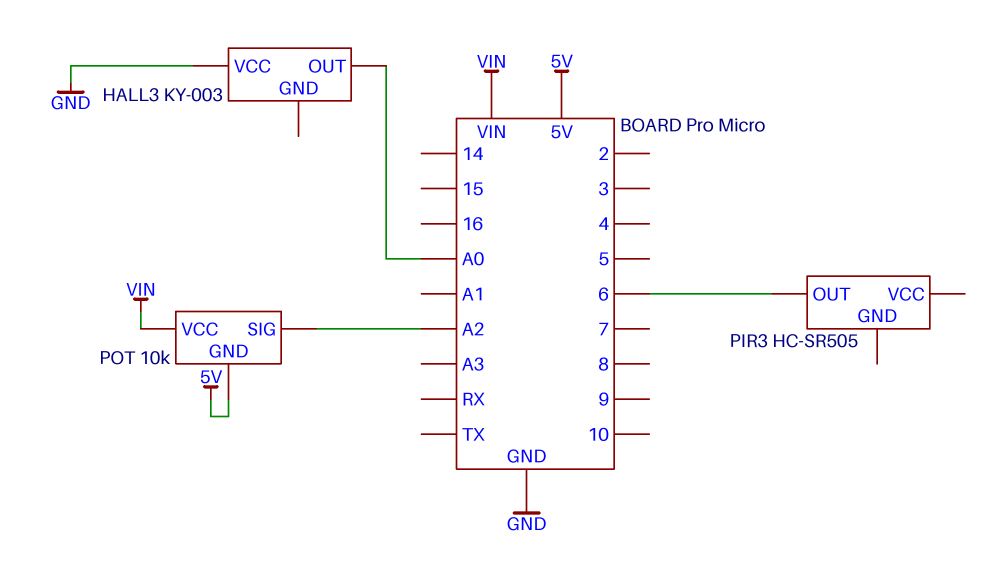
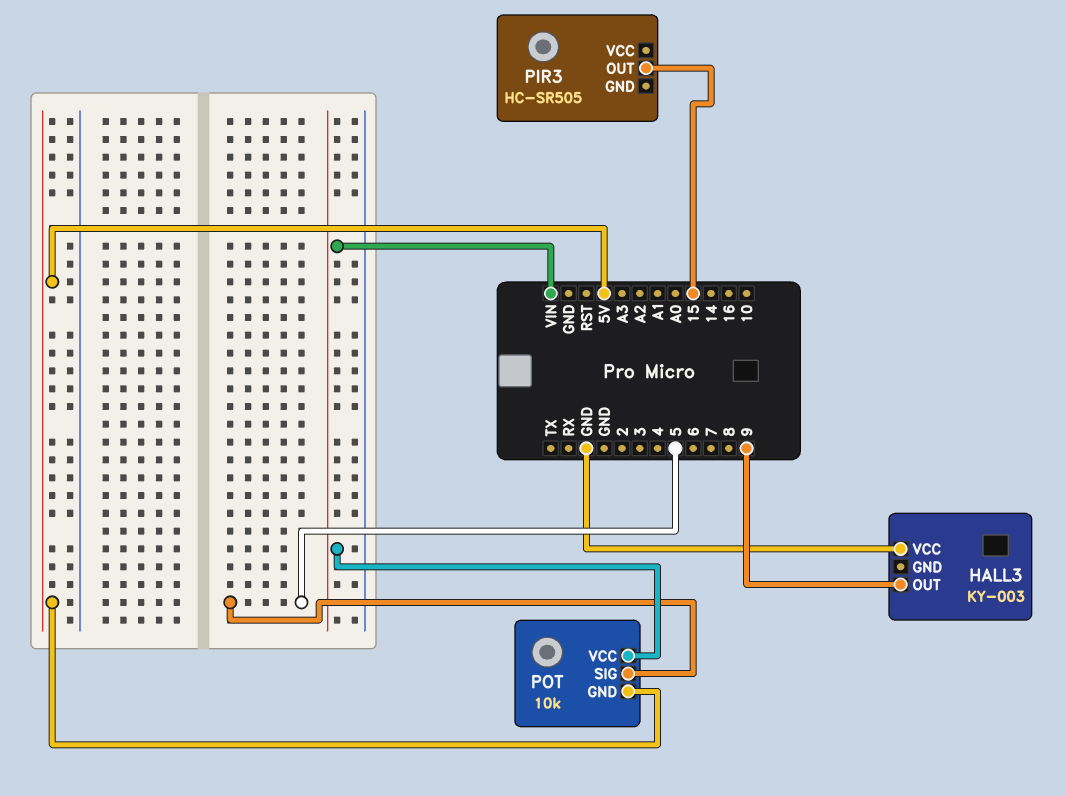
HALL3 pin OUT: A0 -> 9
PIR3 pin OUT: 6 -> 15
POT pin SIG: A2 -> 5

